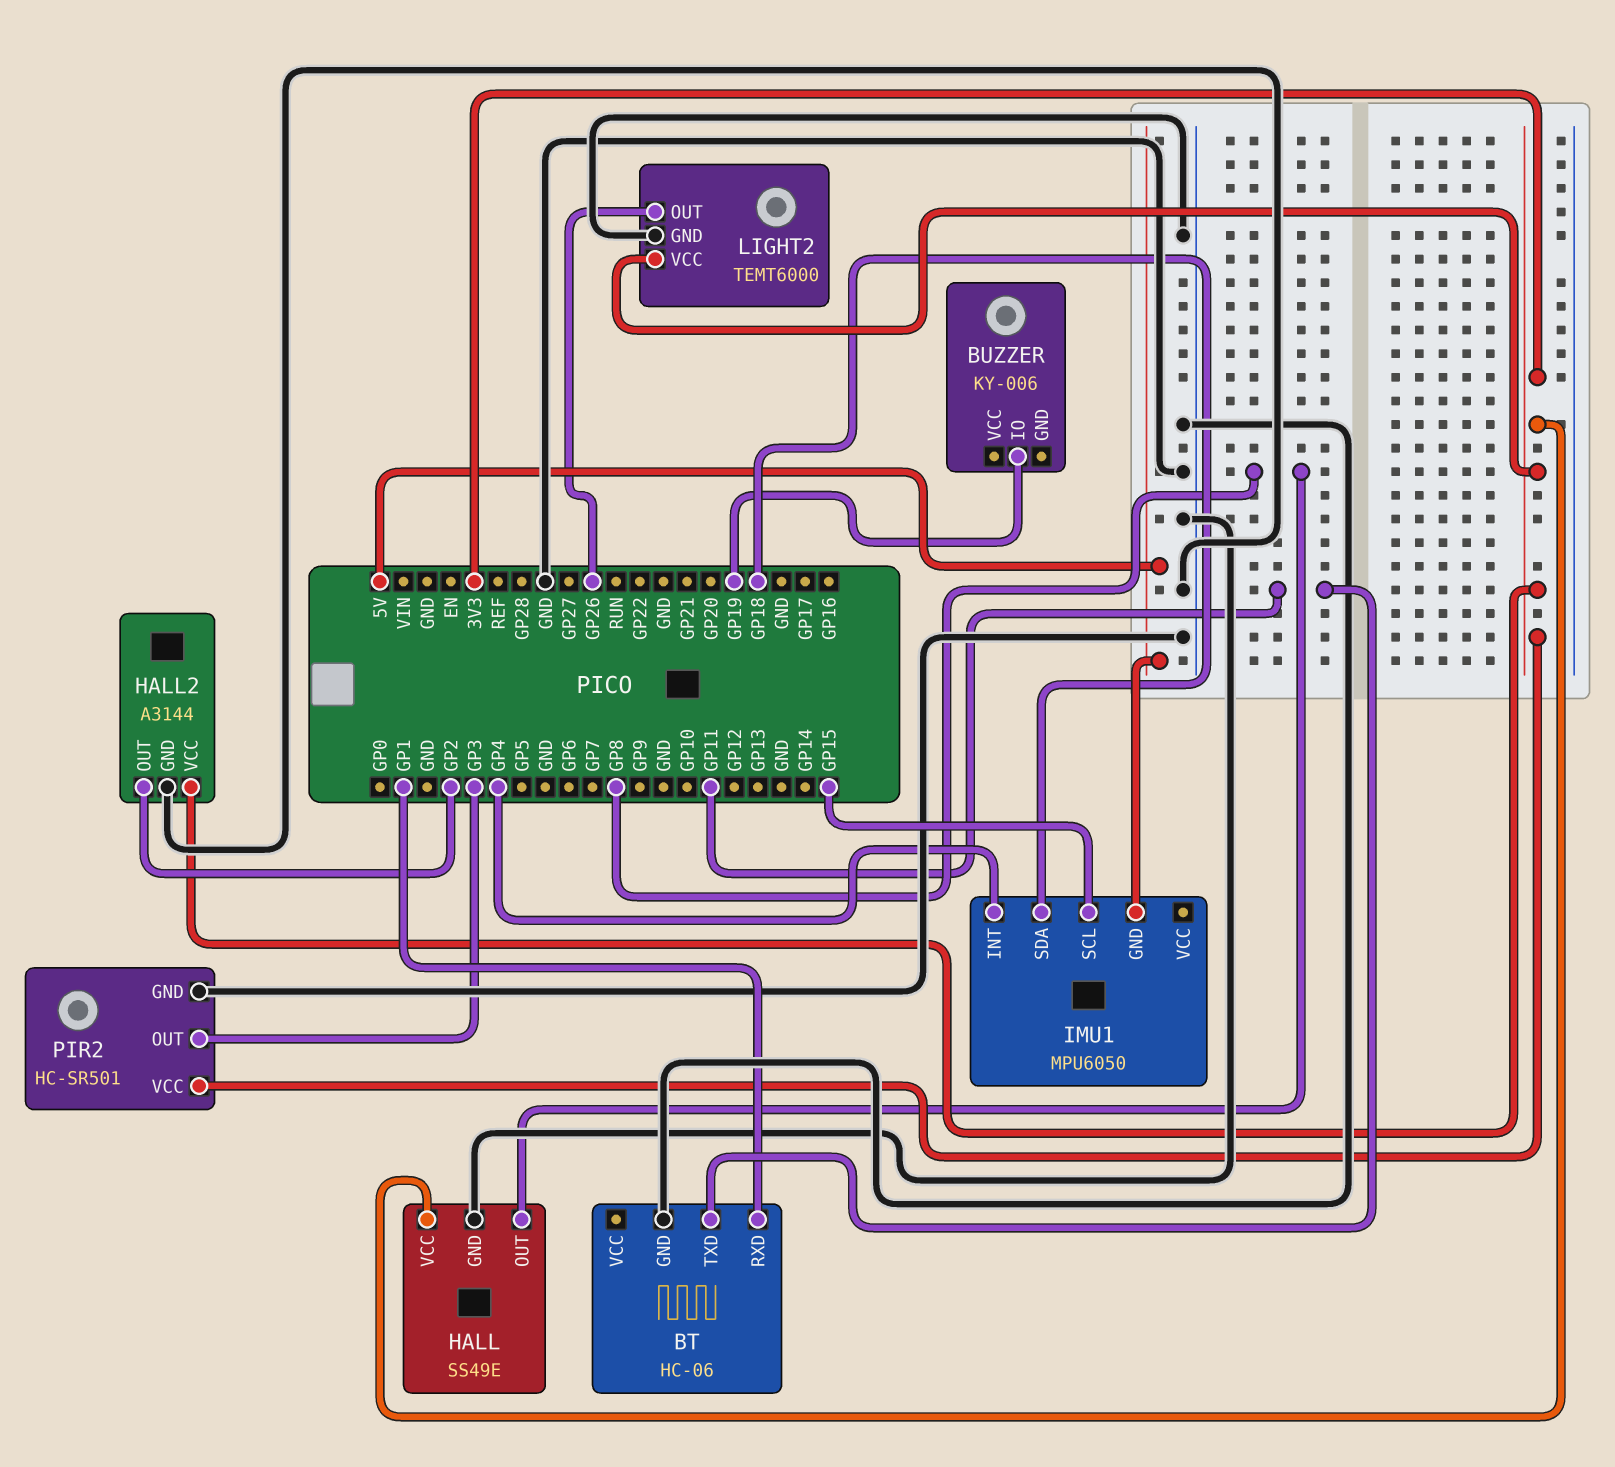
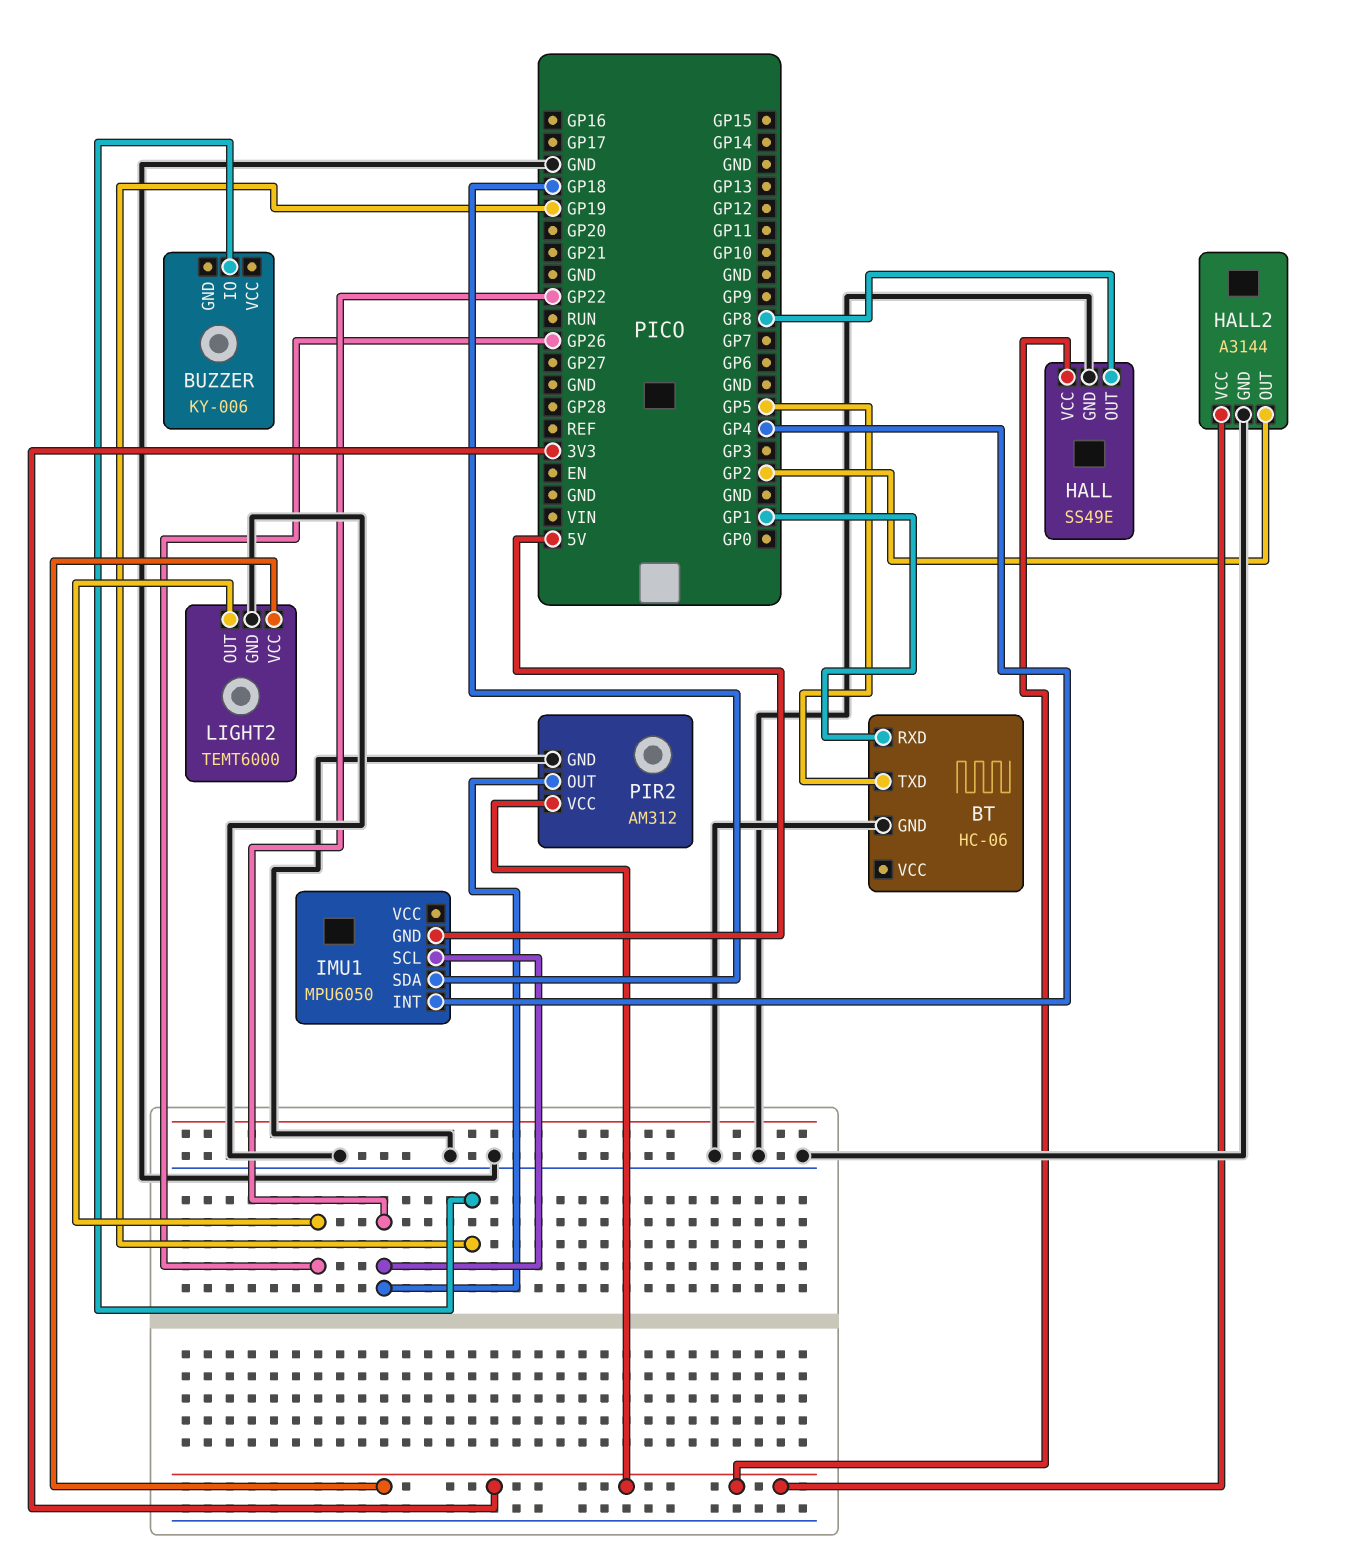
BT pin TXD: GP11 -> GP5
IMU1 pin SCL: GP15 -> GP22
PIR2: HC-SR501 -> AM312
PIR2 pin OUT: GP3 -> GP22

